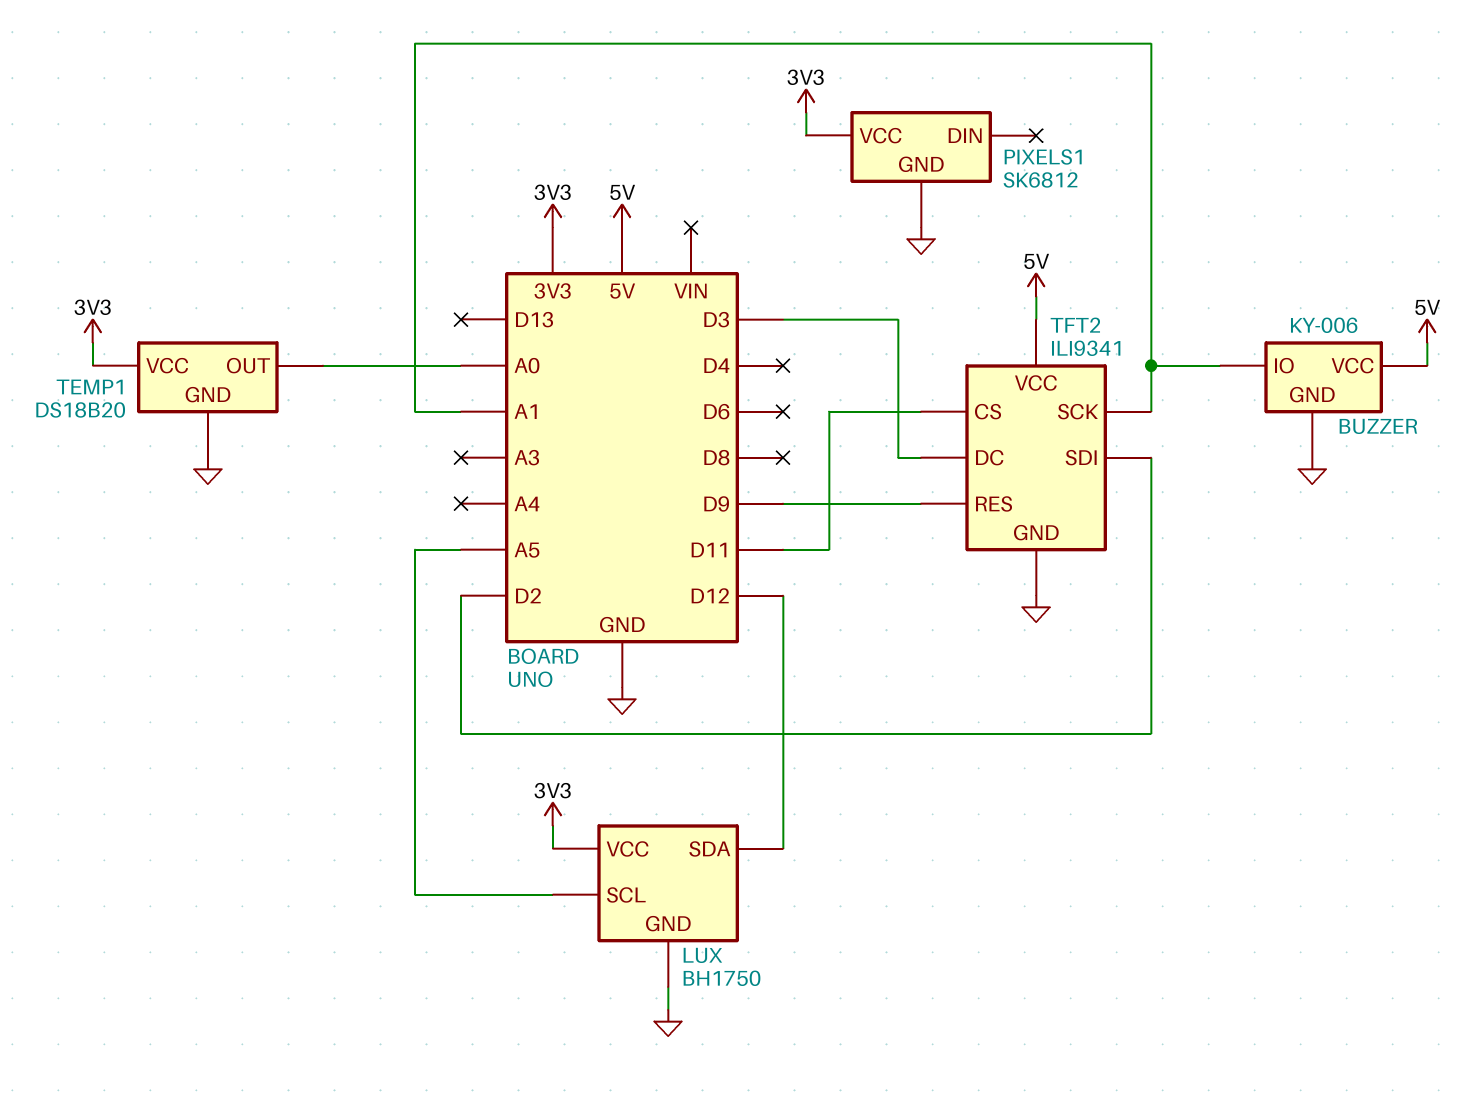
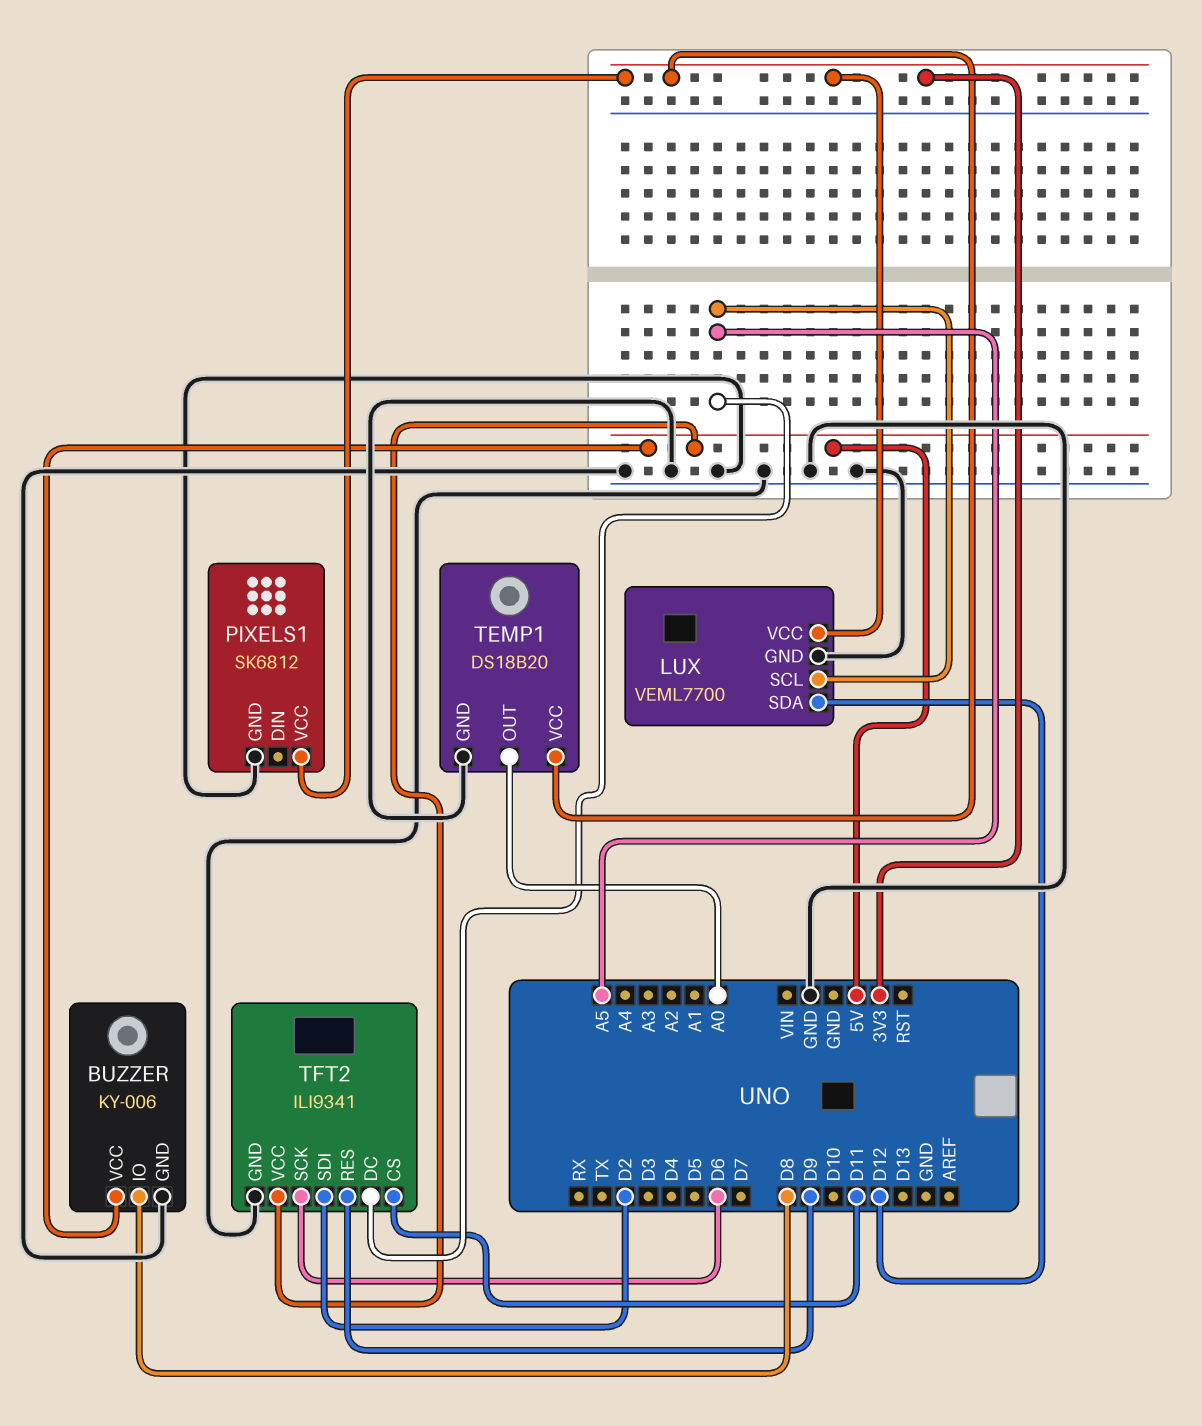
BUZZER pin IO: A1 -> D8
LUX: BH1750 -> VEML7700
TFT2 pin DC: D3 -> A5
TFT2 pin SCK: A1 -> D6

